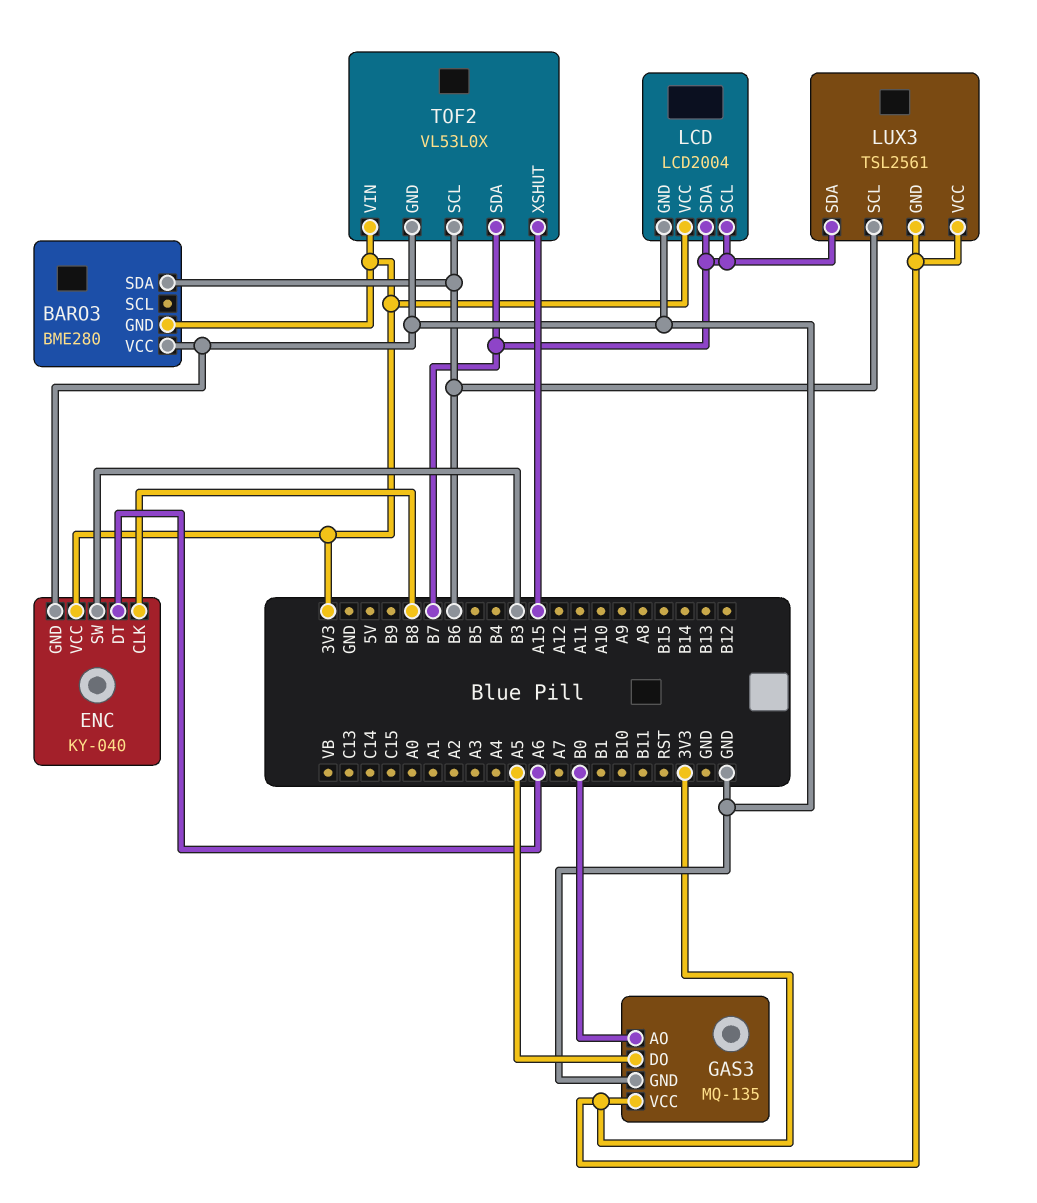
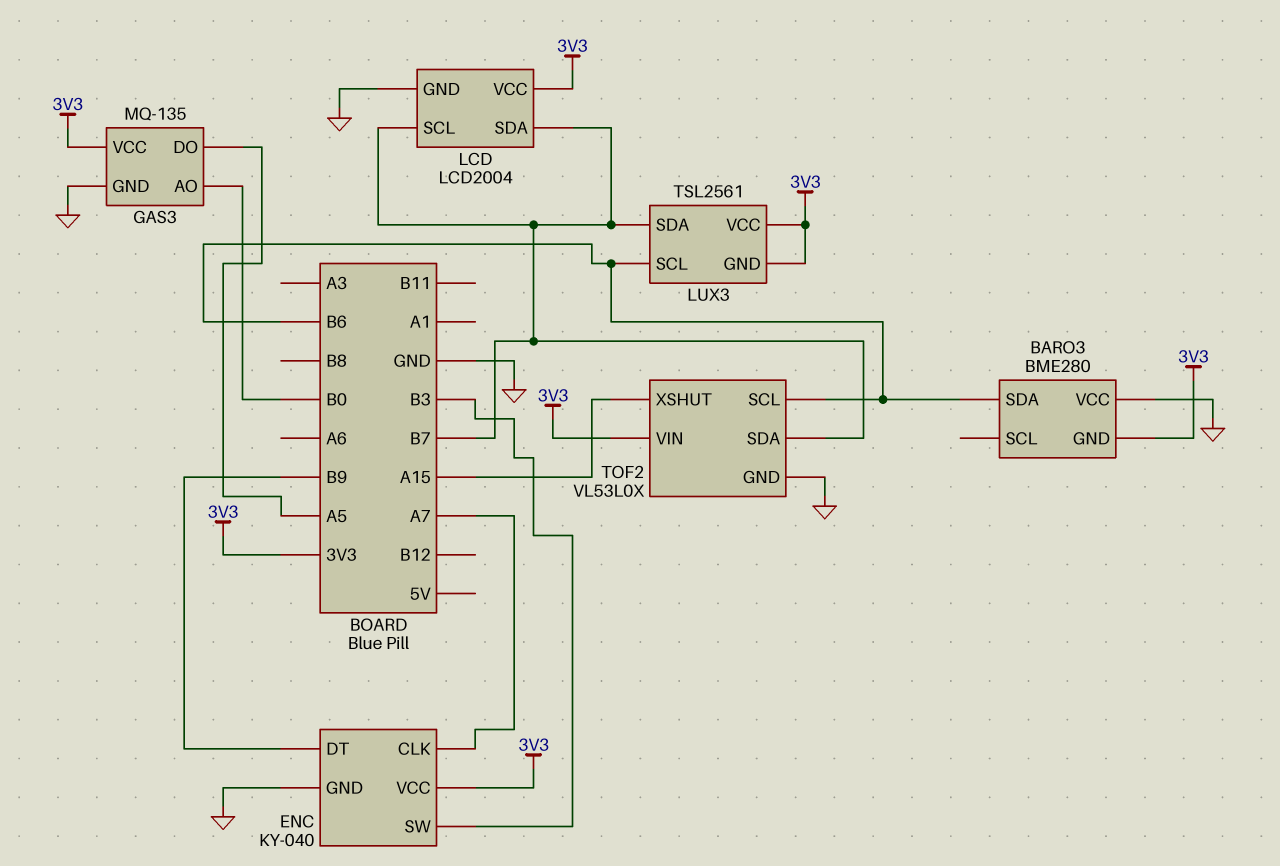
ENC pin CLK: B8 -> A7
ENC pin DT: A6 -> B9

